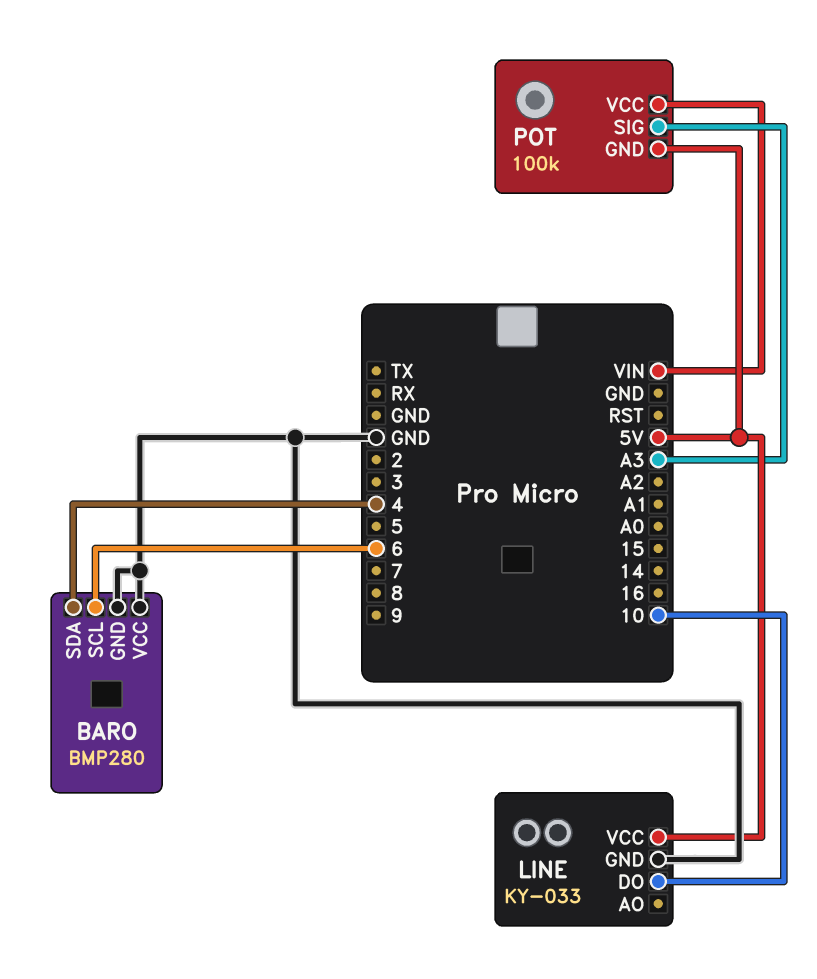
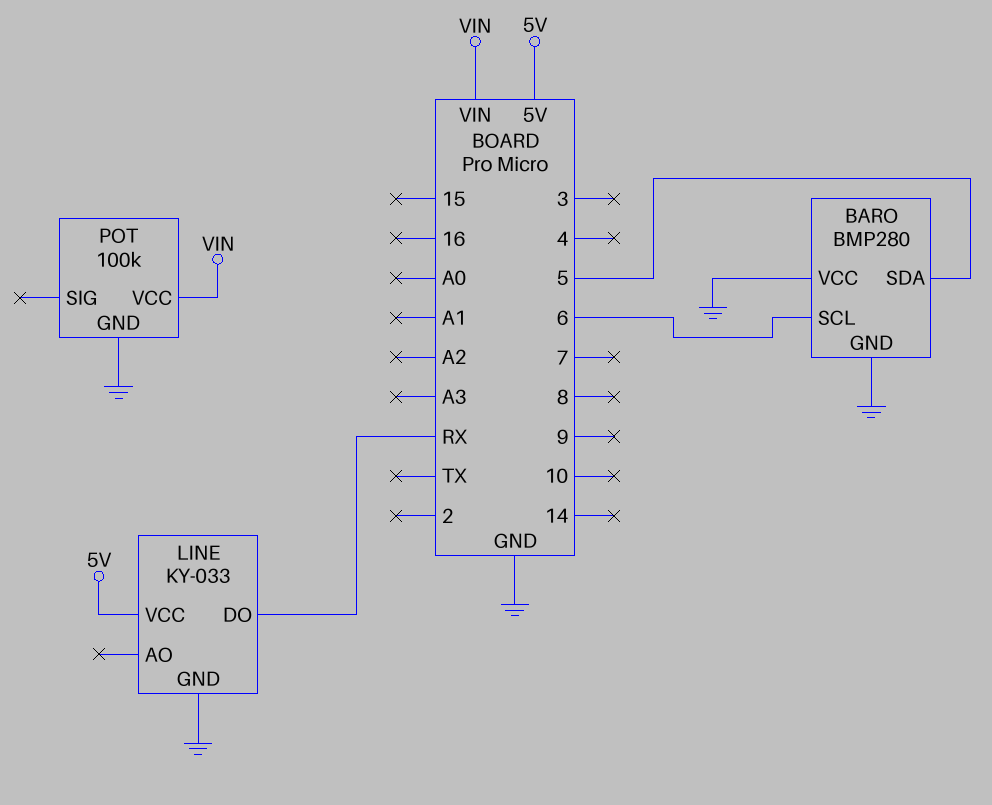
BARO pin SDA: 4 -> 5
LINE pin DO: 10 -> RX
POT pin GND: 5V -> GND
POT pin SIG: A3 -> none

